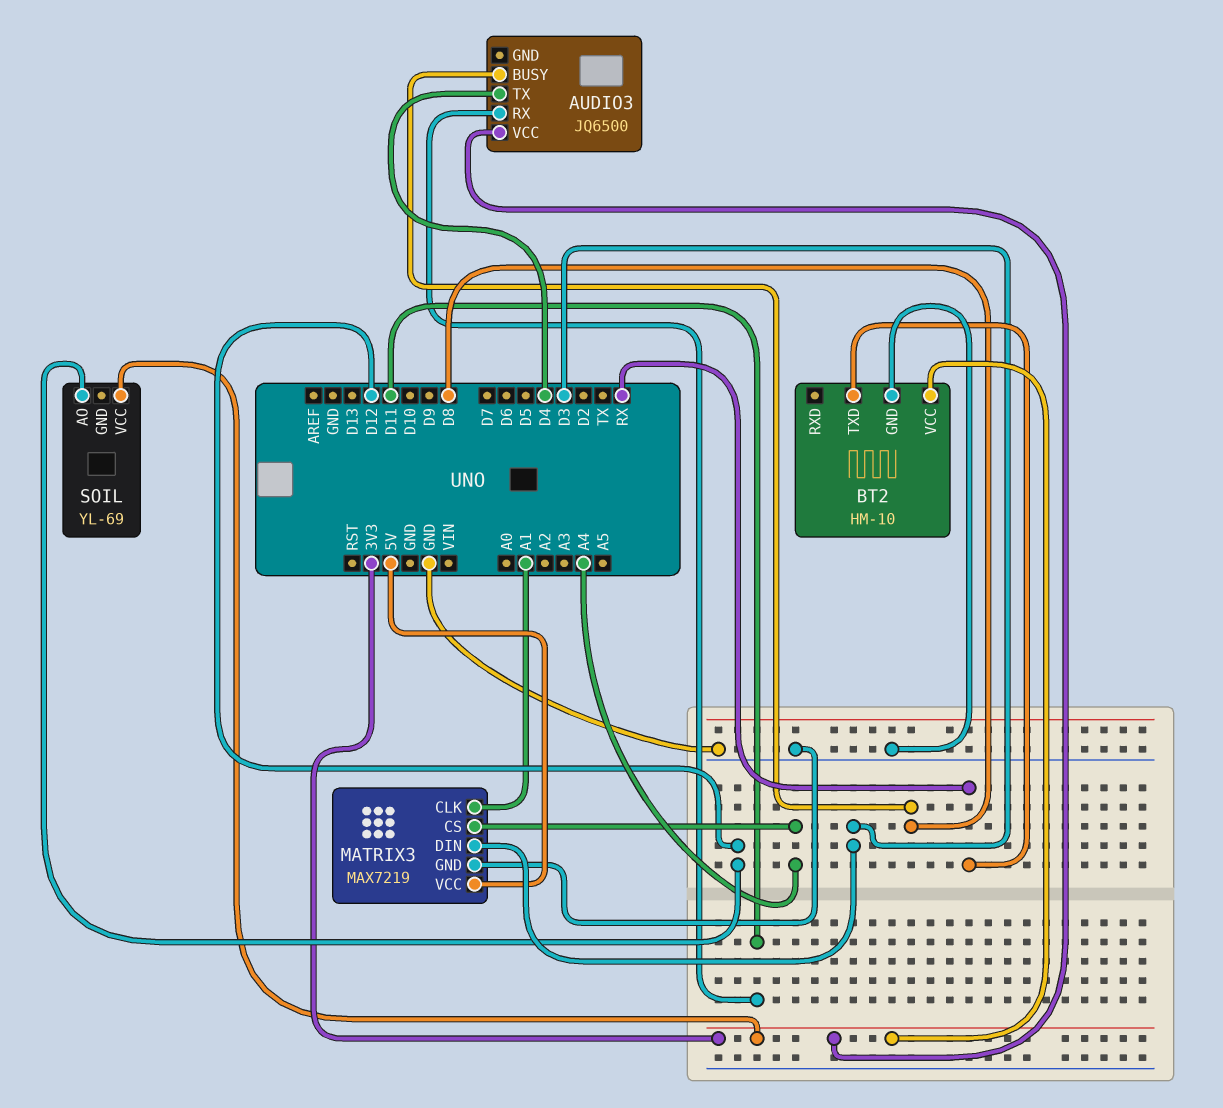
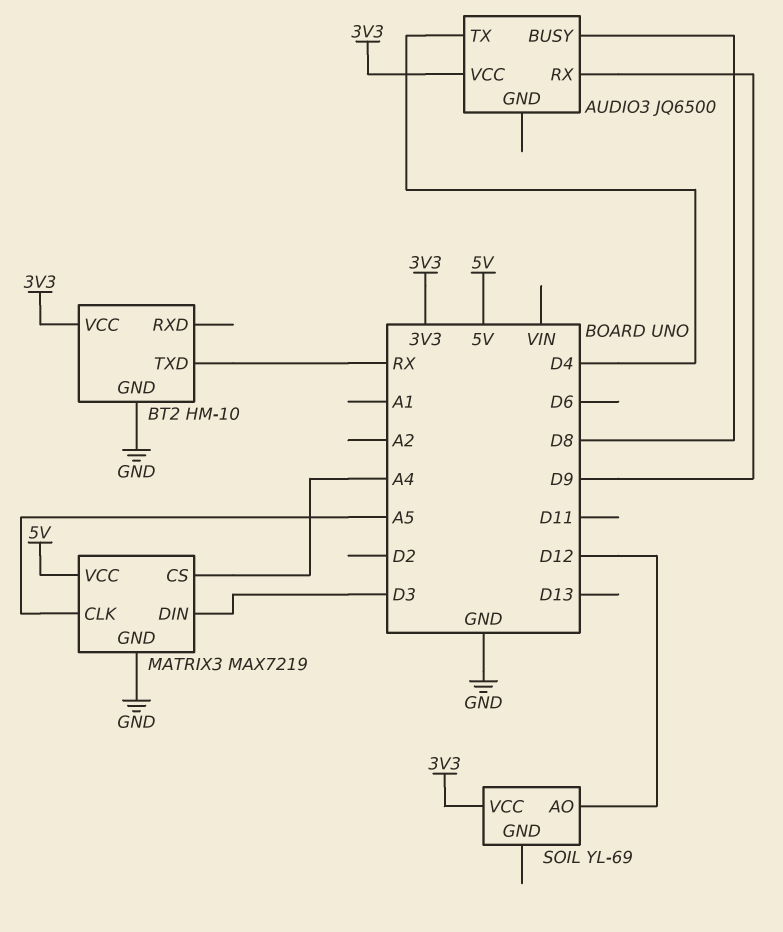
AUDIO3 pin RX: D11 -> D9
MATRIX3 pin CLK: A1 -> A5

